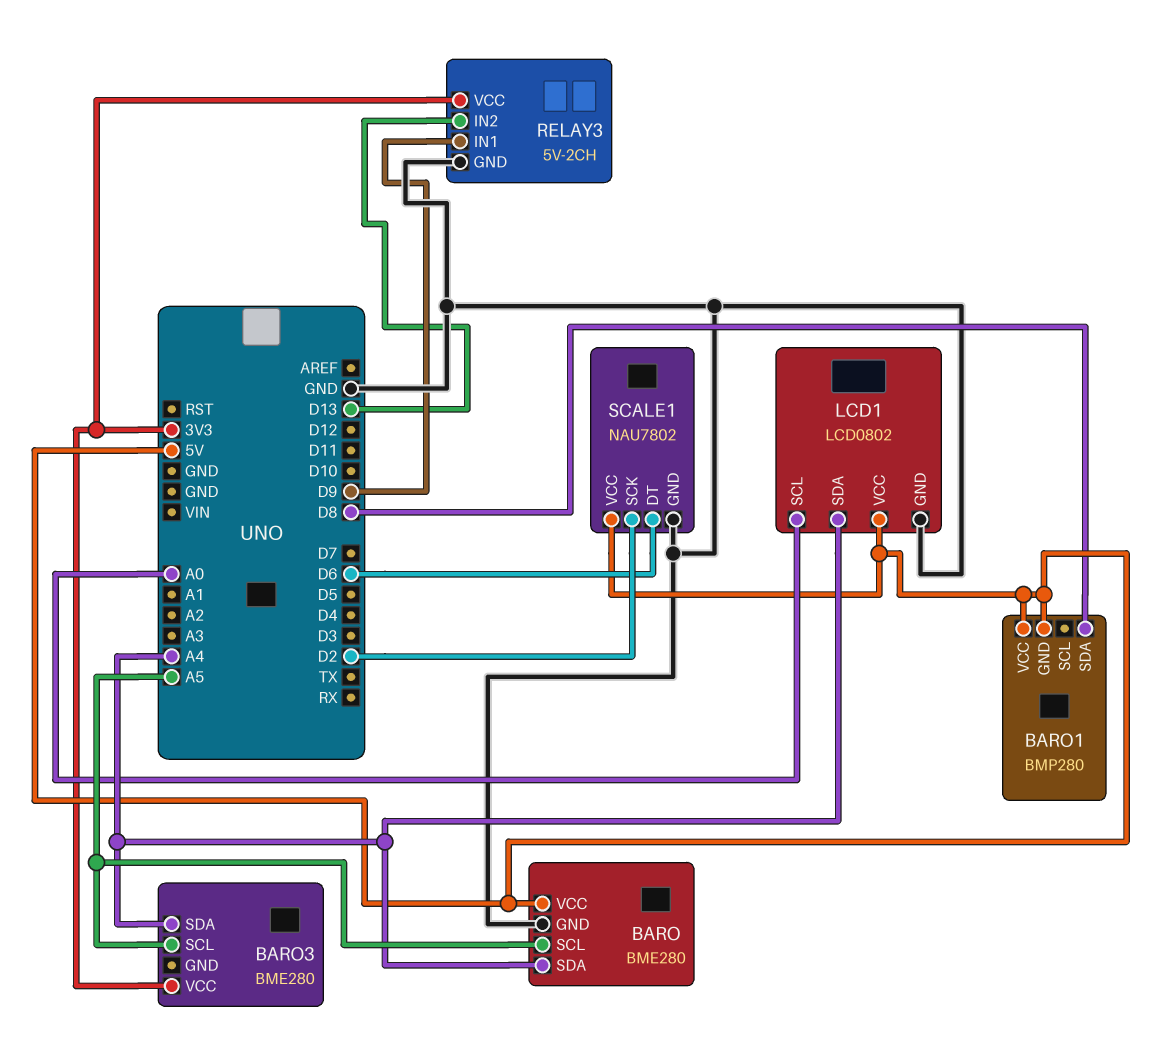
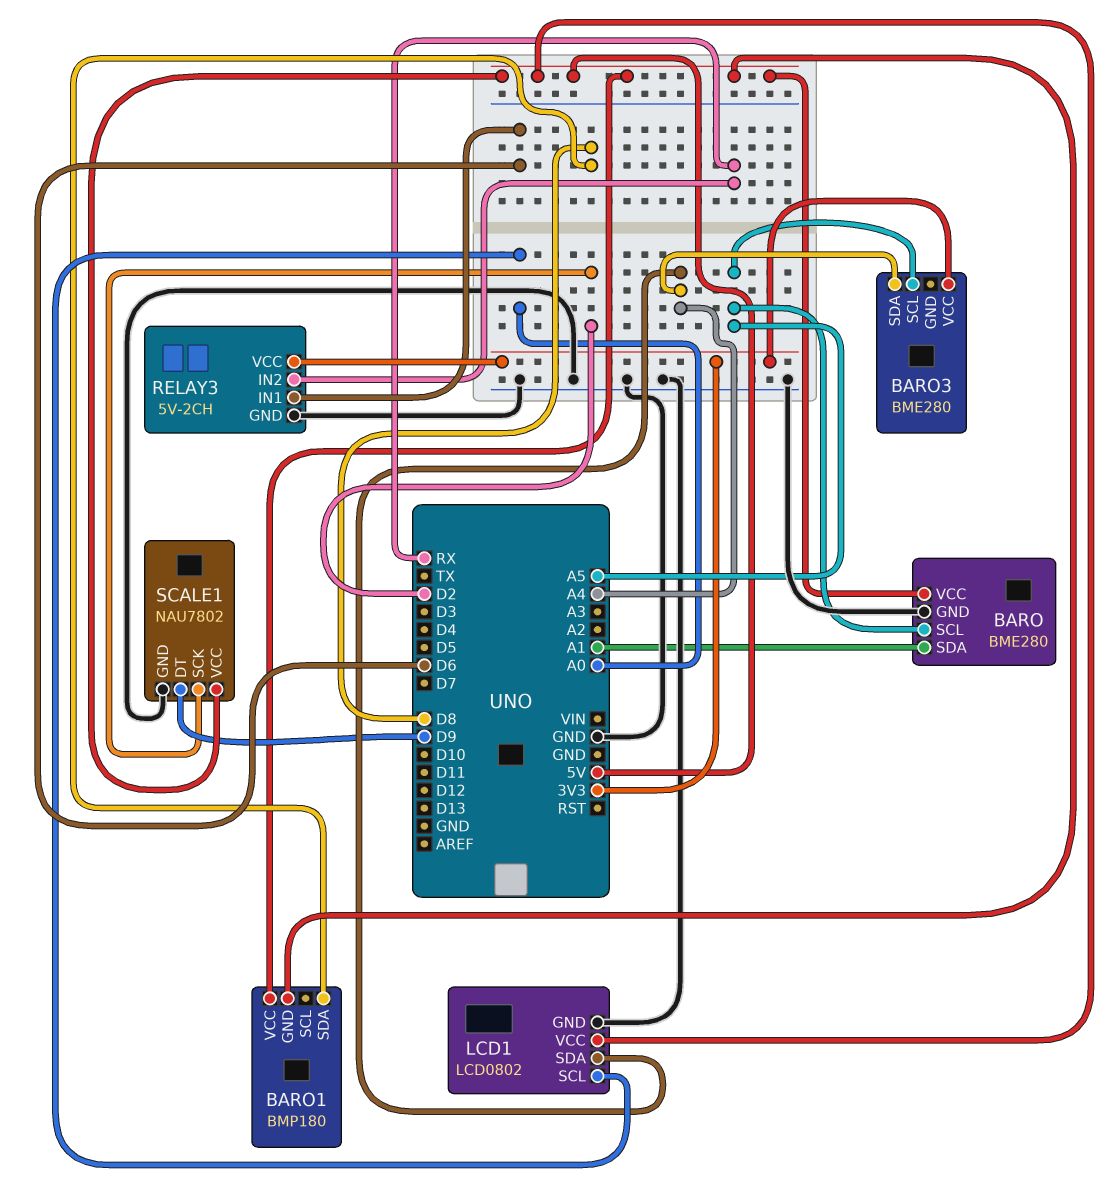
BARO pin SDA: A4 -> A1
BARO1: BMP280 -> BMP180
RELAY3 pin IN1: D9 -> D6
RELAY3 pin IN2: D13 -> RX
SCALE1 pin DT: D6 -> D9

